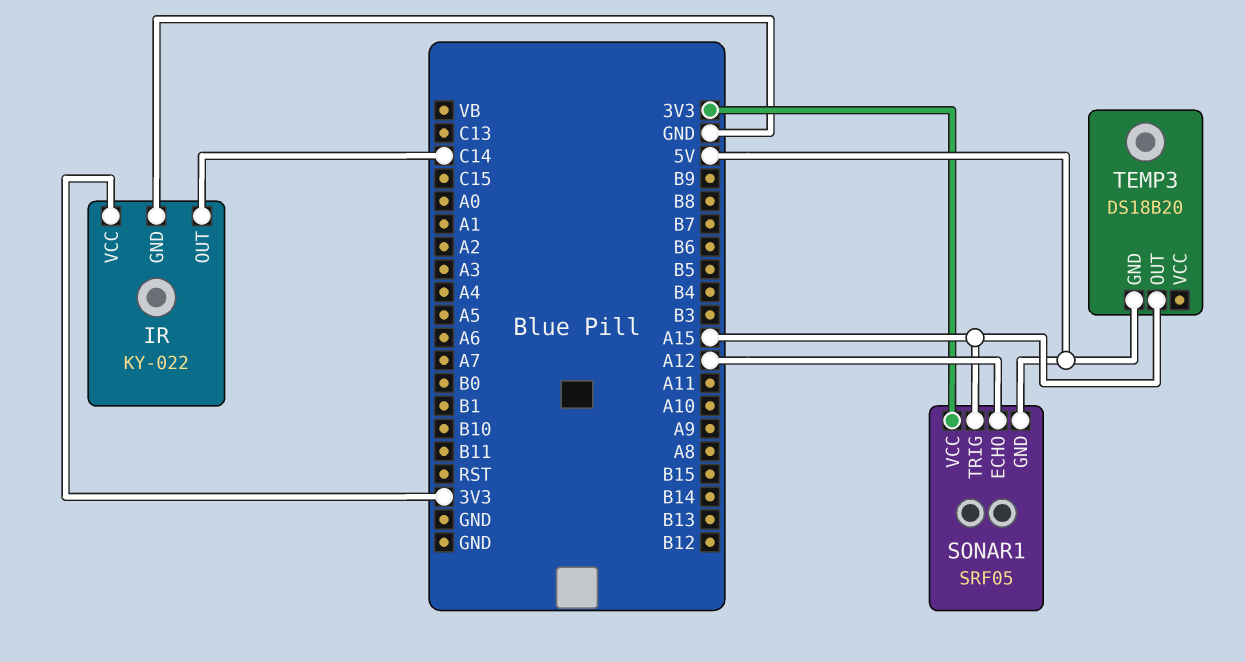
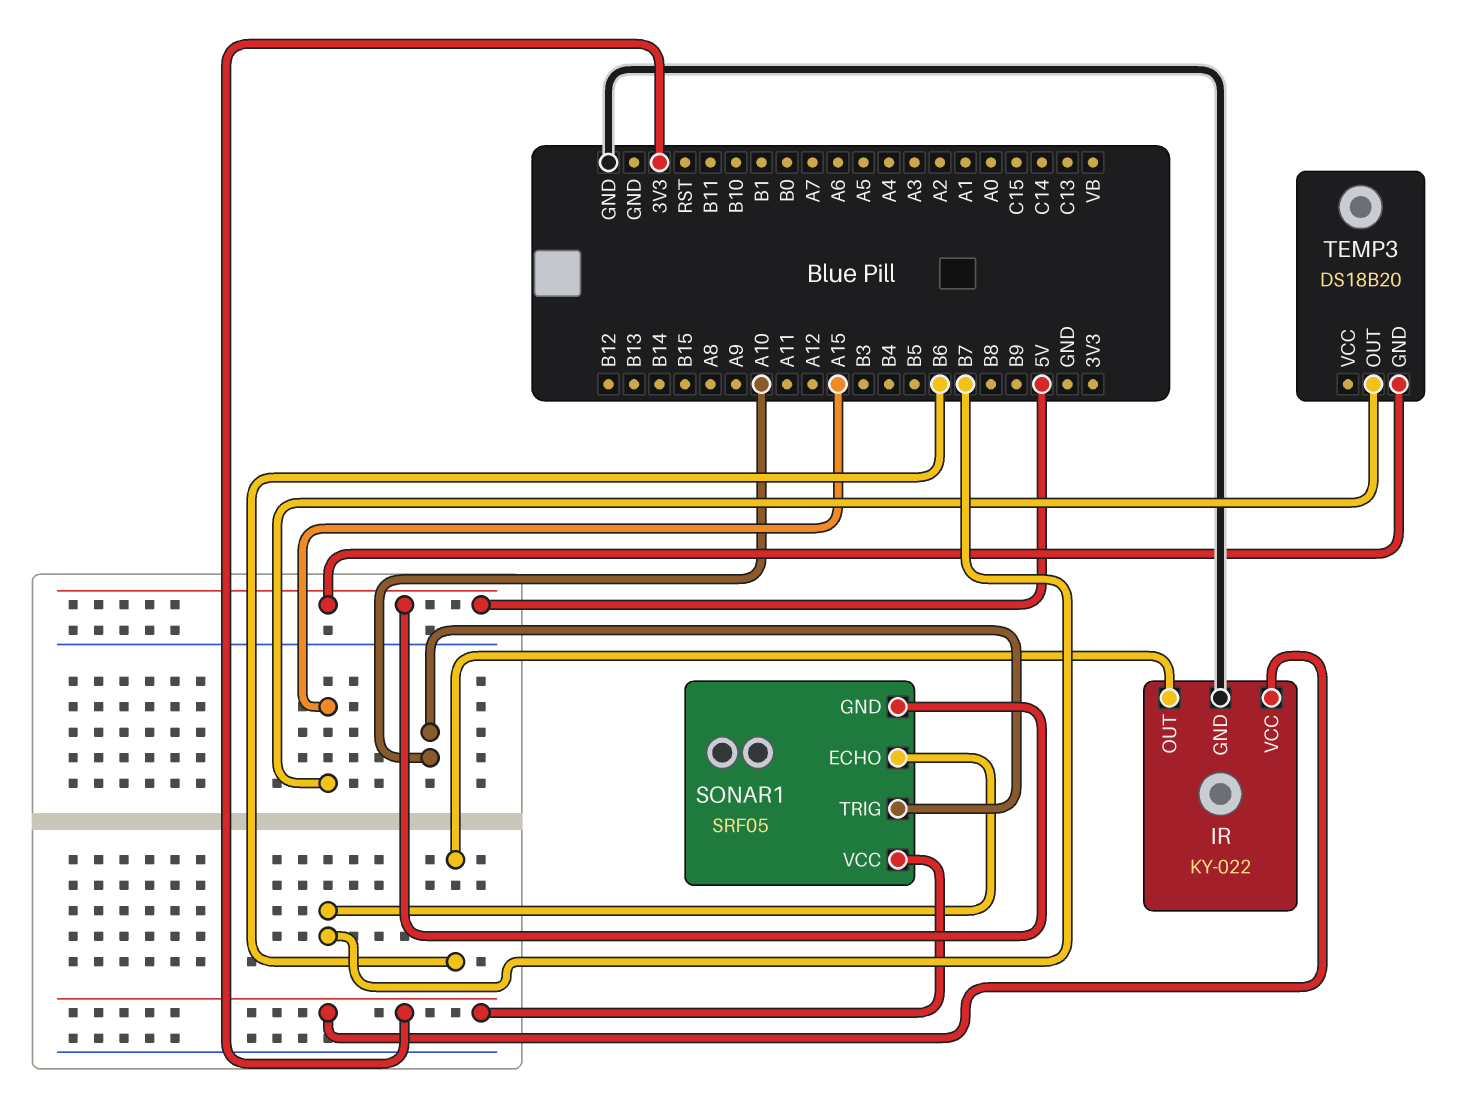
IR pin OUT: C14 -> B6
SONAR1 pin ECHO: A12 -> B7
SONAR1 pin TRIG: A15 -> A10

